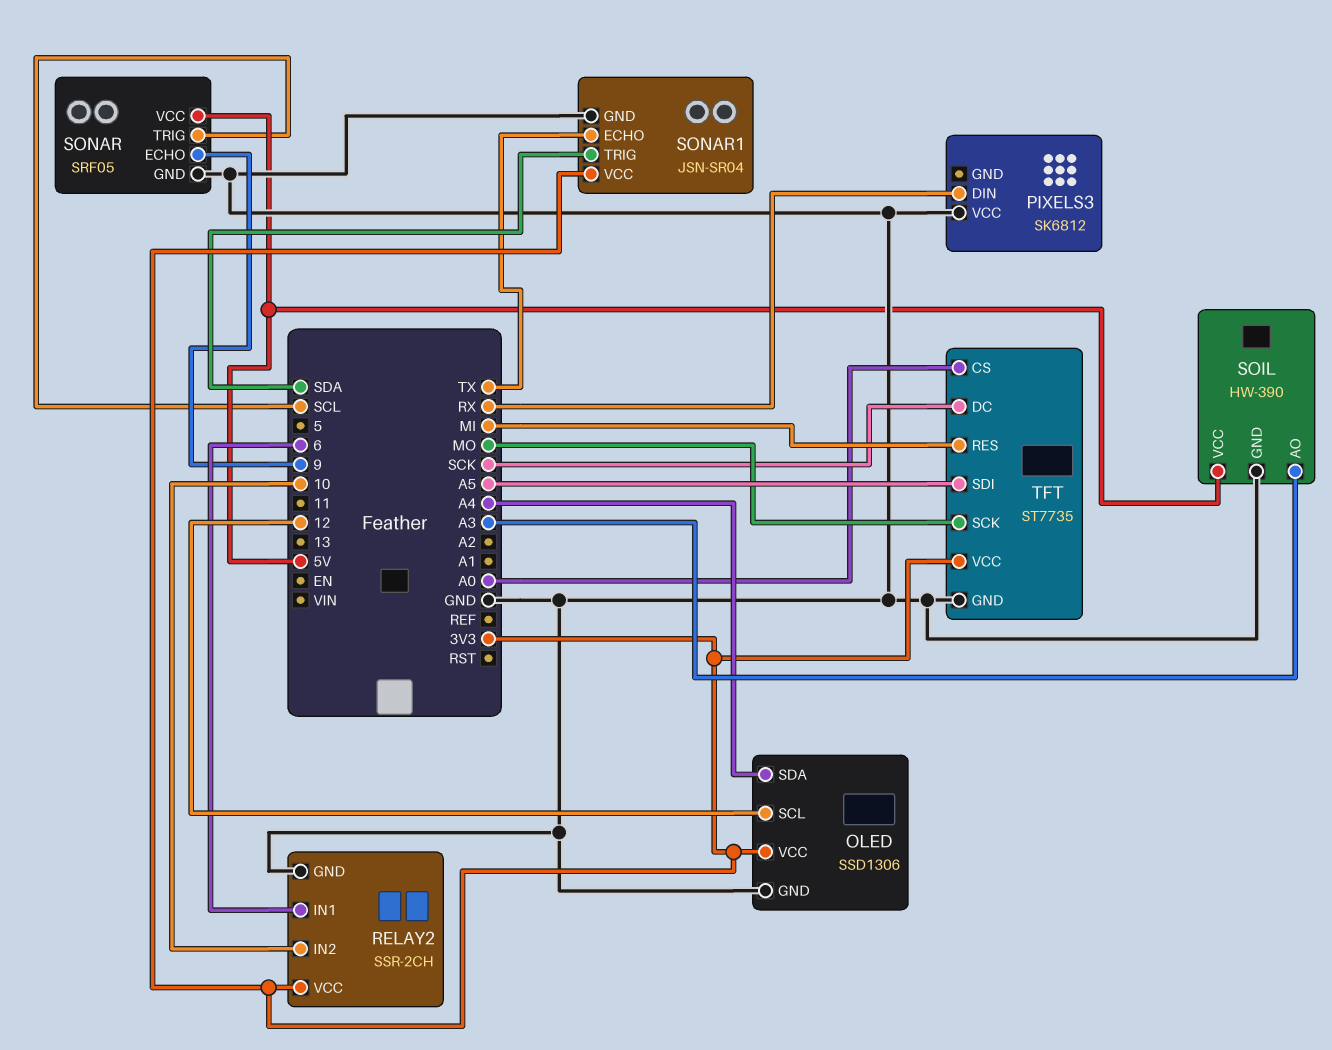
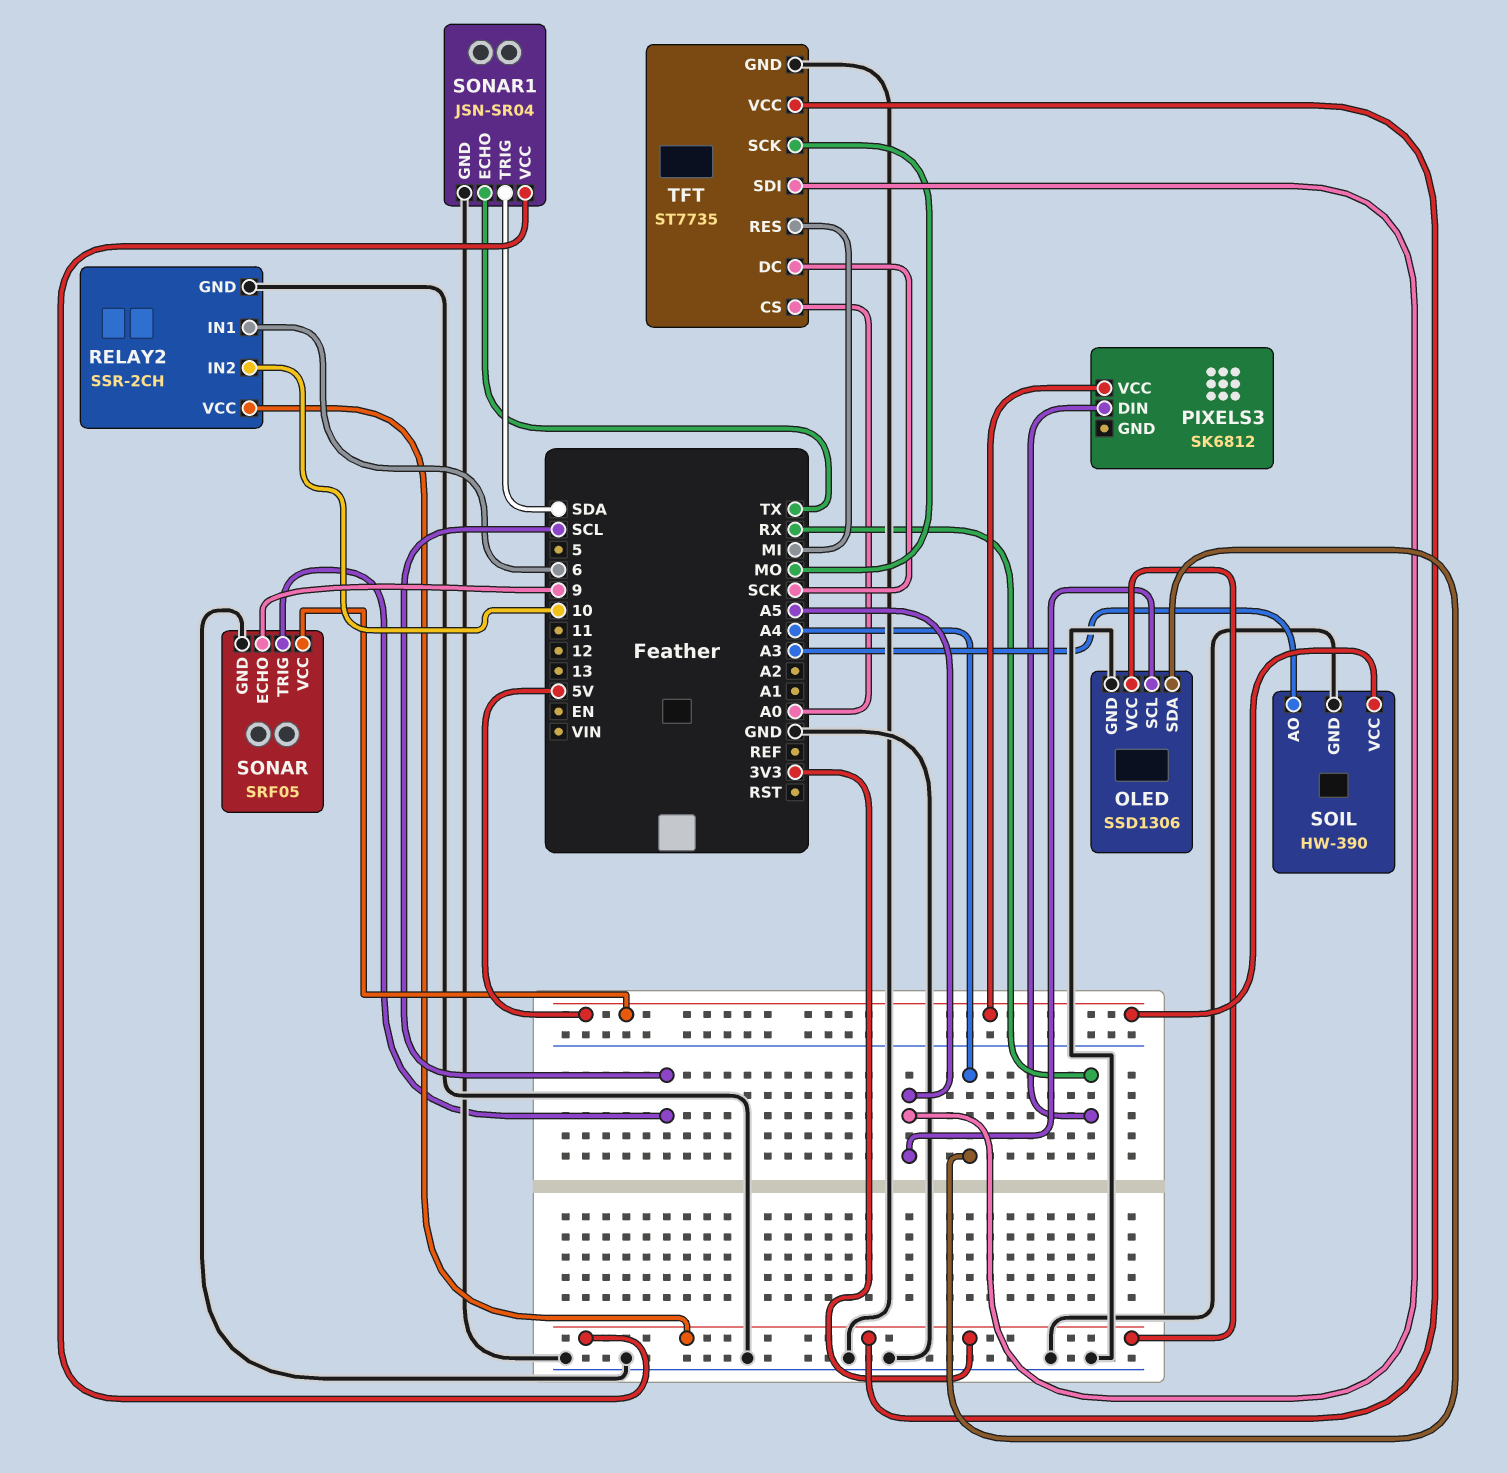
OLED pin SCL: 12 -> A5
PIXELS3 pin VCC: GND -> 5V

